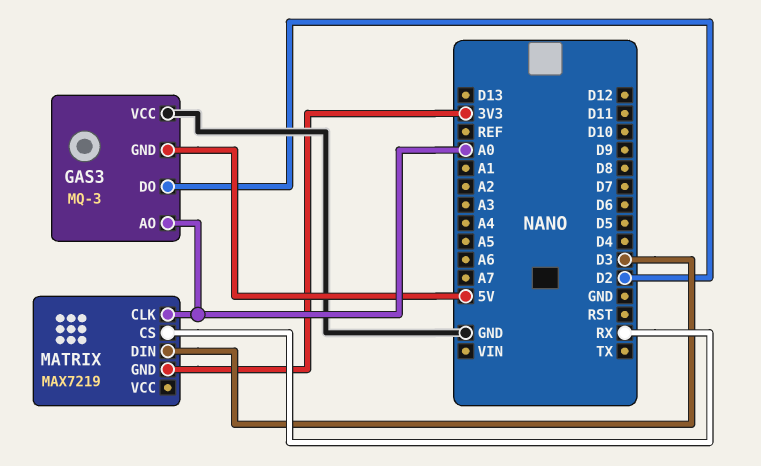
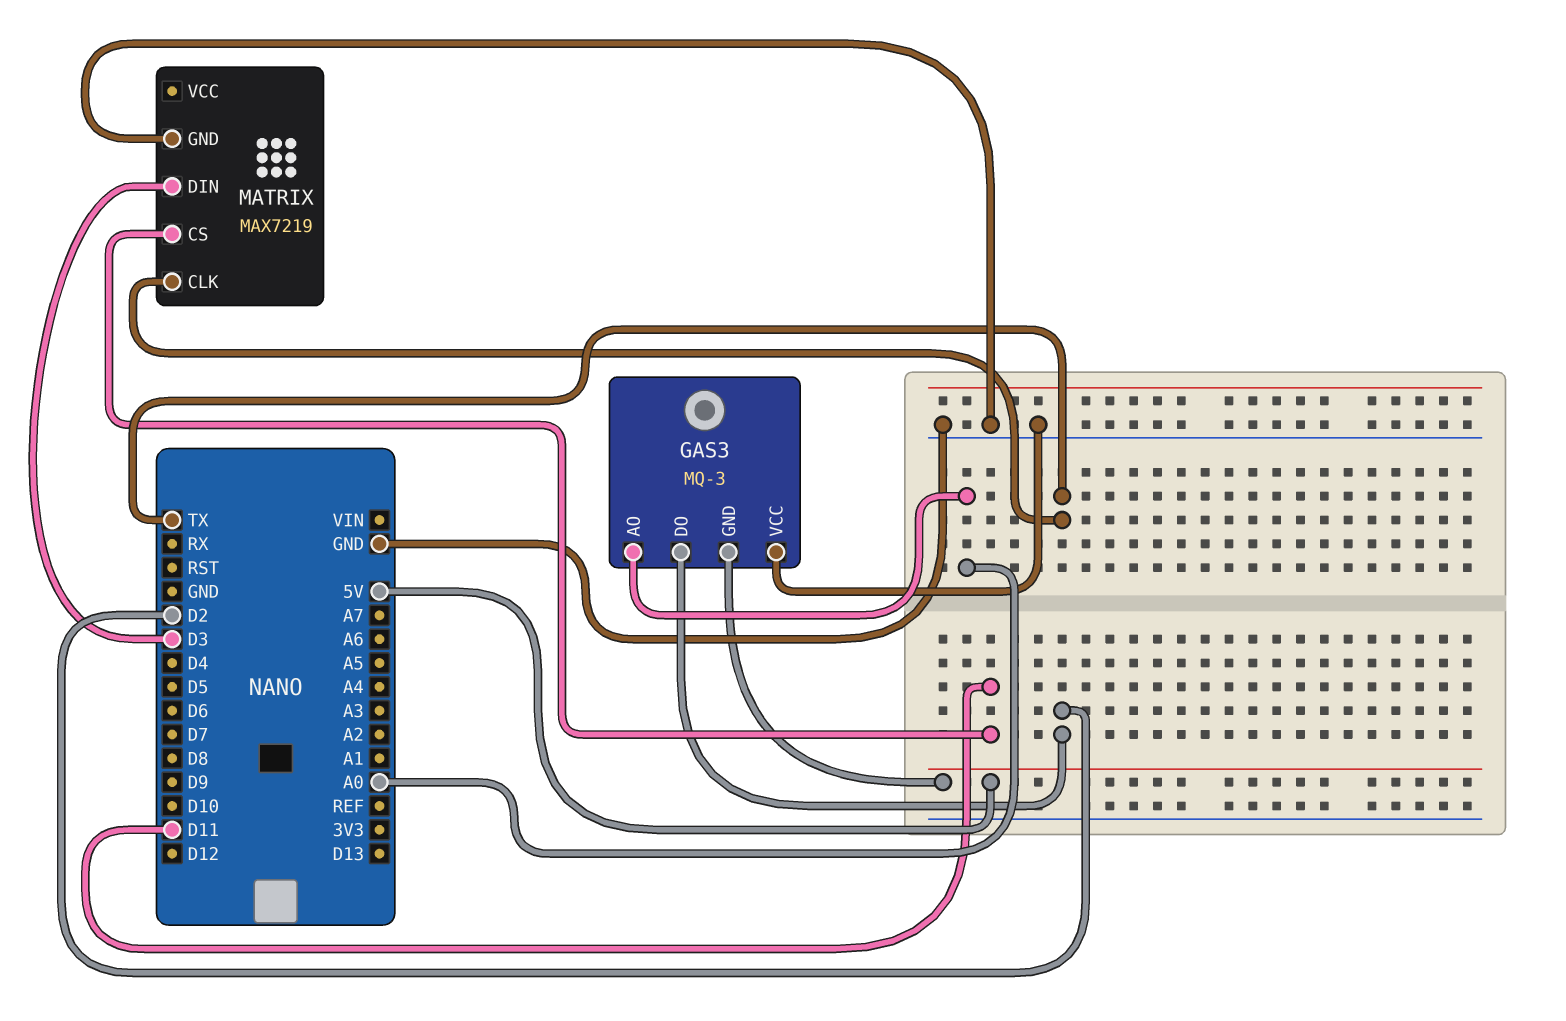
MATRIX pin CLK: A0 -> TX
MATRIX pin CS: RX -> D11
MATRIX pin GND: 3V3 -> GND

